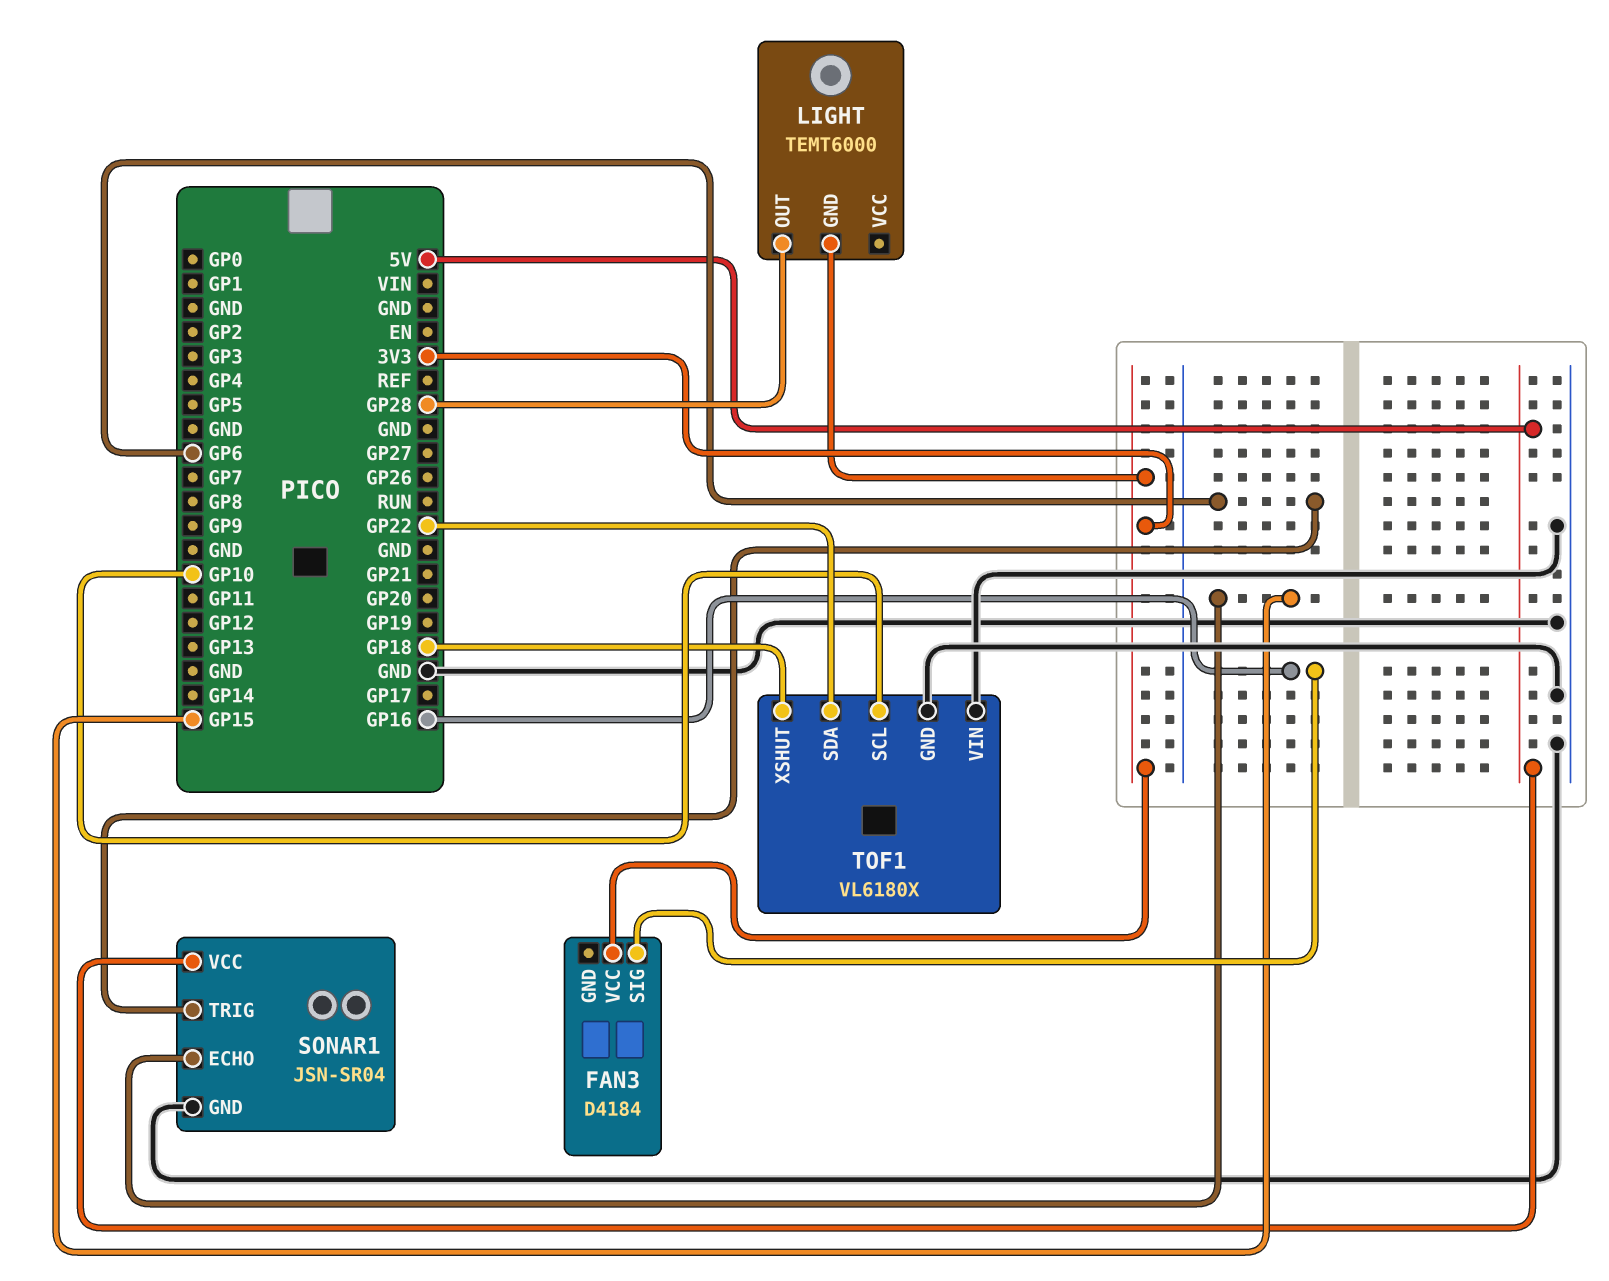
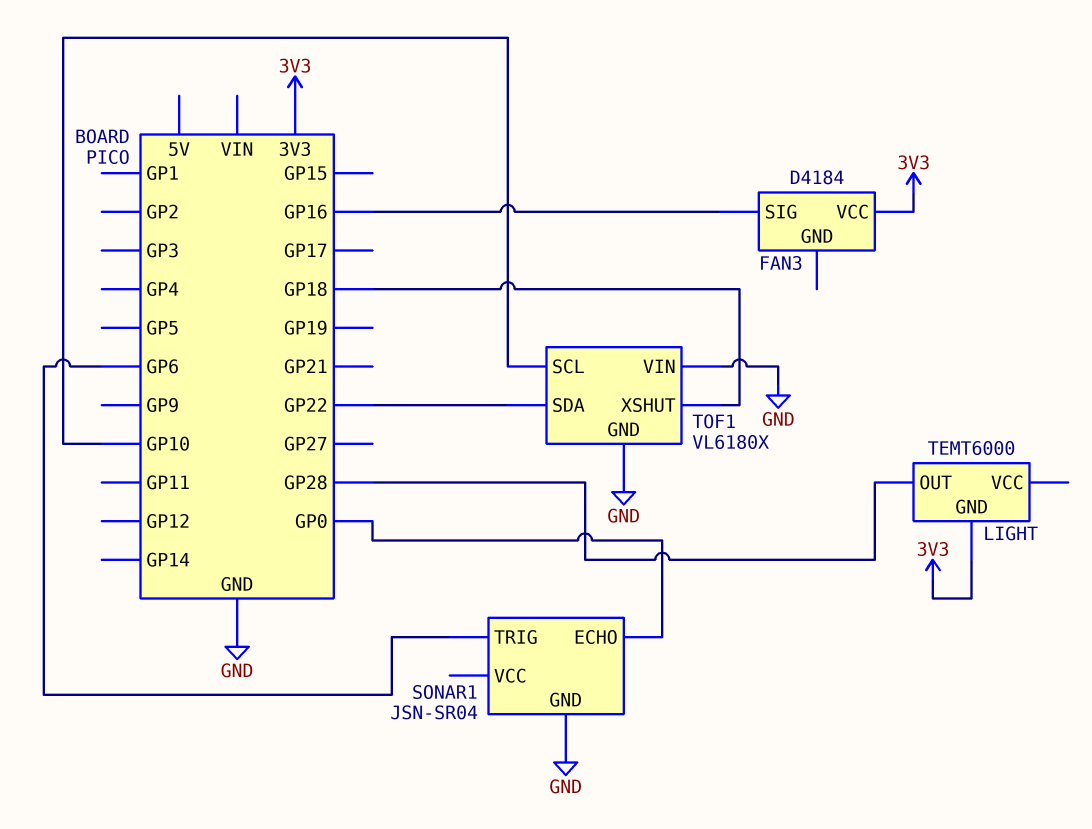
SONAR1 pin ECHO: GP15 -> GP0
SONAR1 pin VCC: 5V -> none

